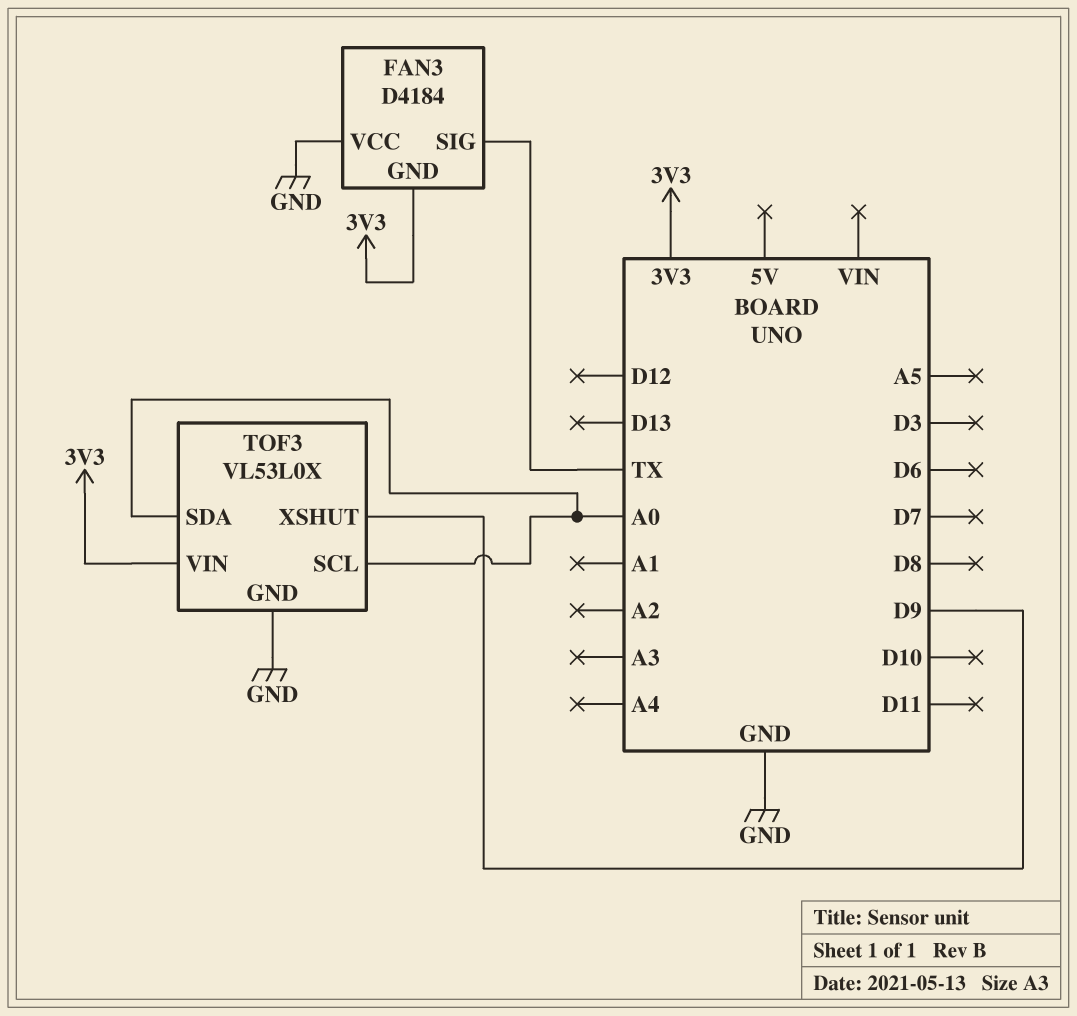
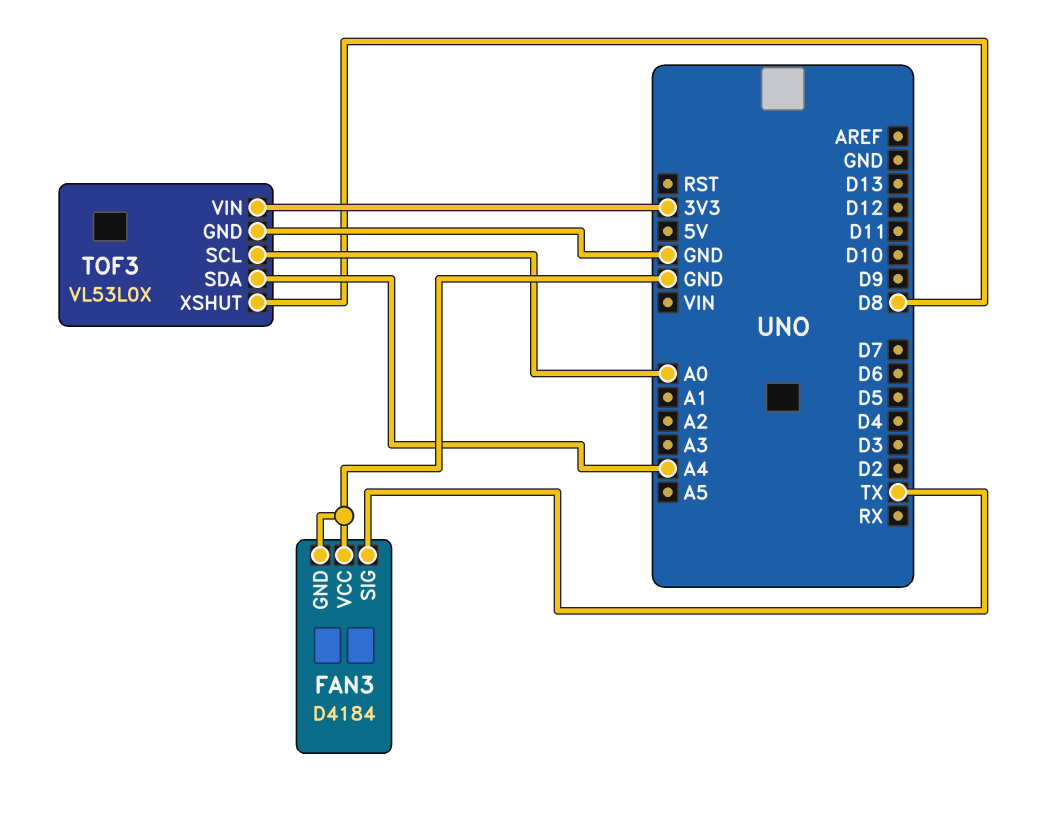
FAN3 pin GND: 3V3 -> GND
TOF3 pin SDA: A0 -> A4
TOF3 pin XSHUT: D9 -> D8

